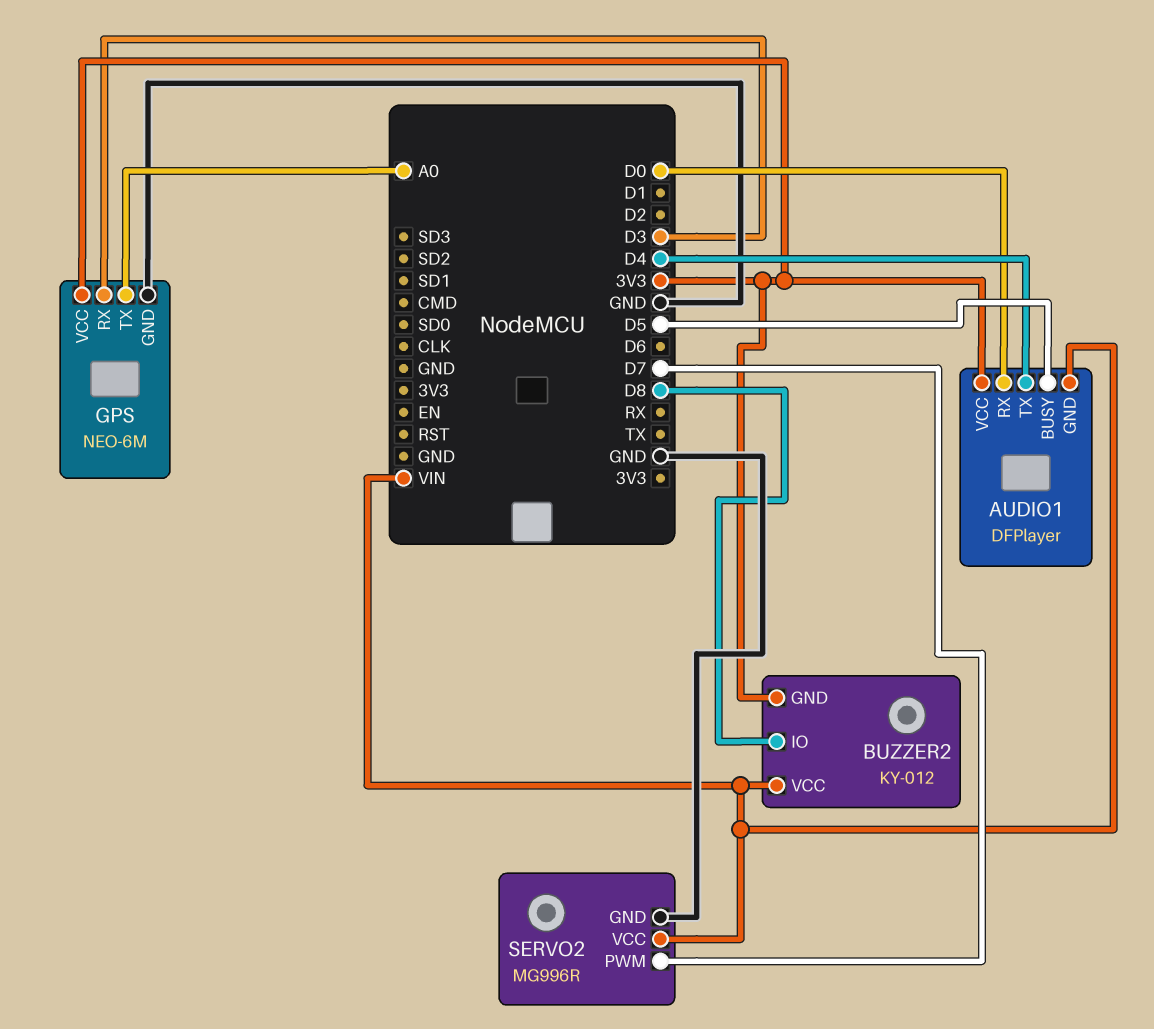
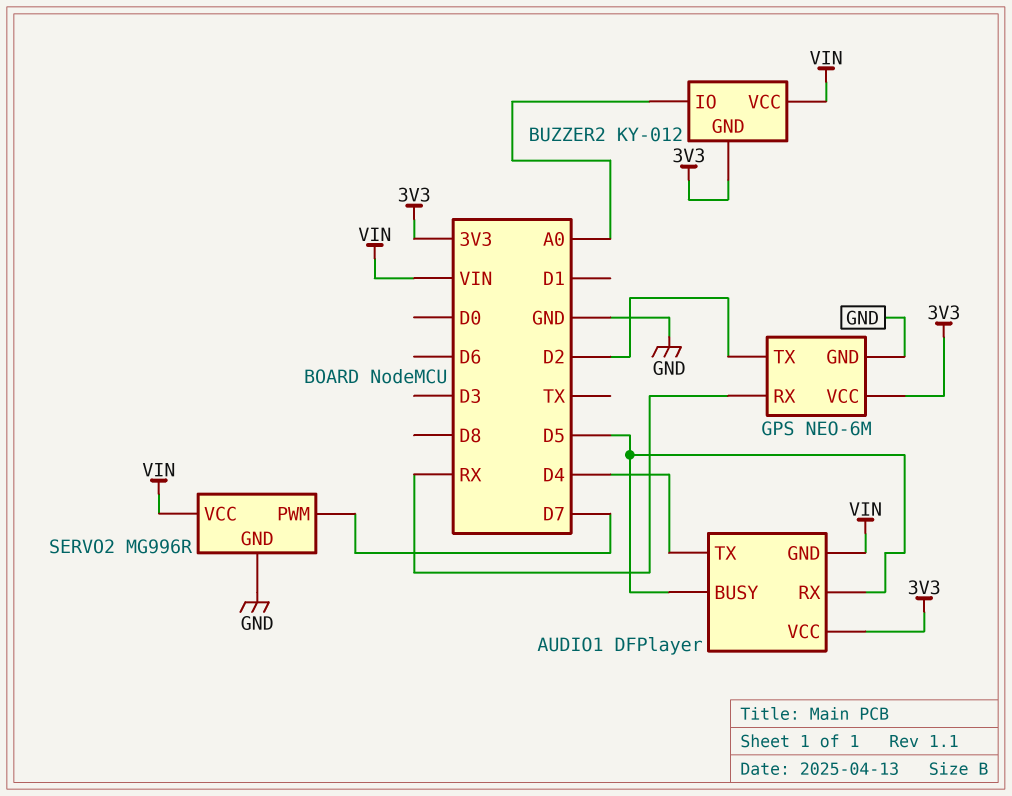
AUDIO1 pin RX: D0 -> D5
BUZZER2 pin IO: D8 -> A0
GPS pin RX: D3 -> RX
GPS pin TX: A0 -> D2

